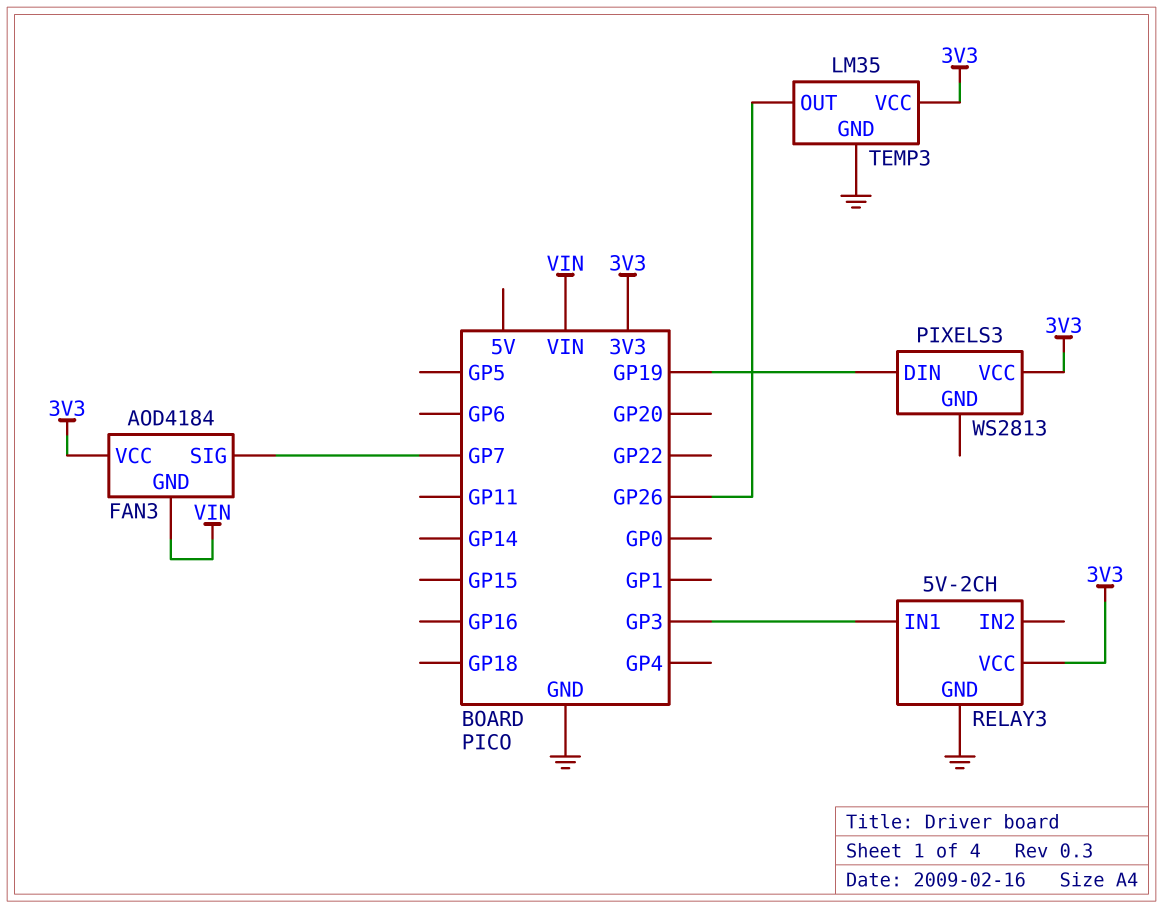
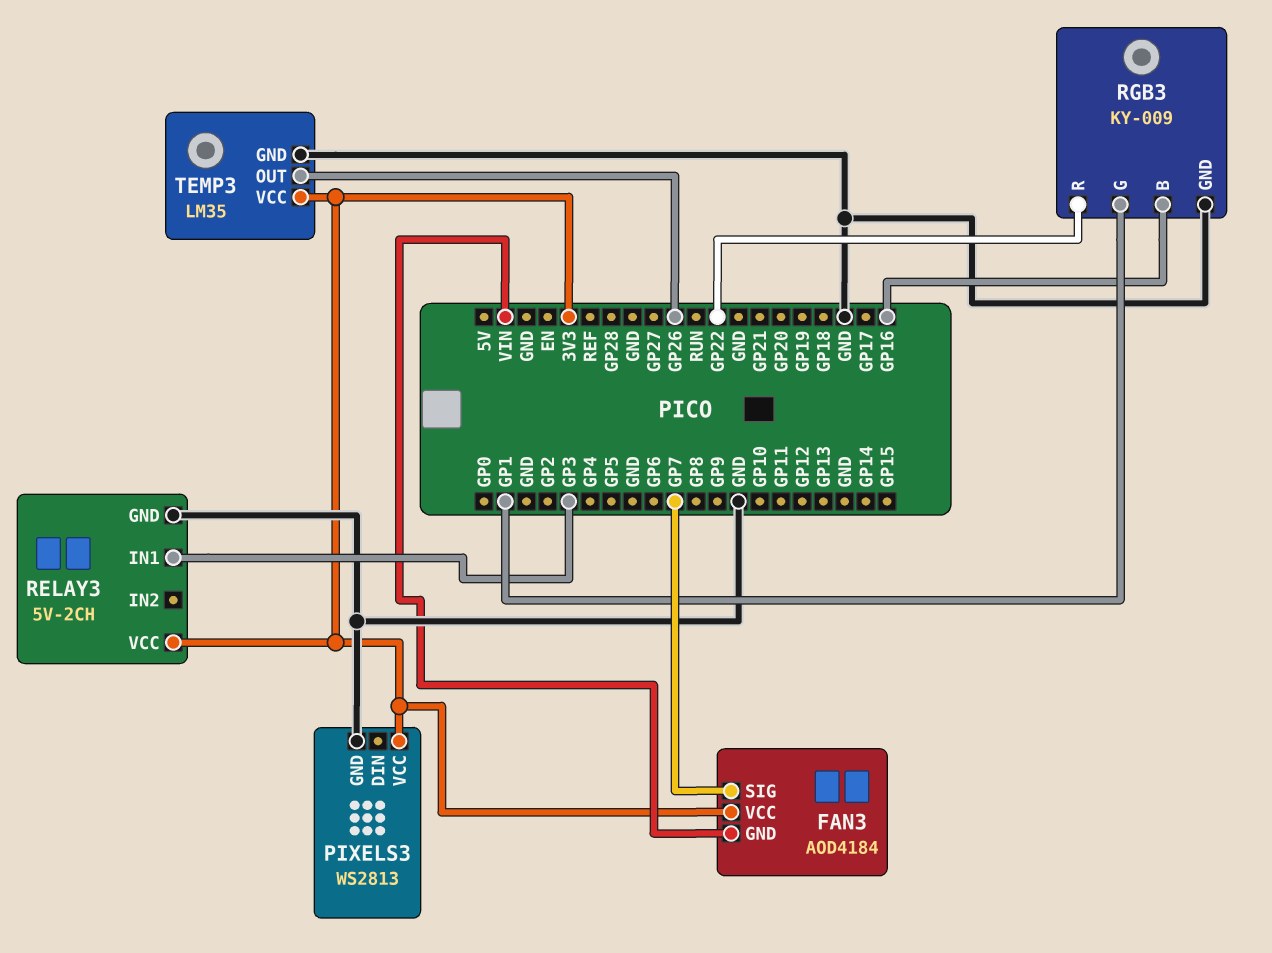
PIXELS3 pin DIN: GP19 -> none
PIXELS3 pin GND: none -> GND
RGB3: none -> KY-009
RGB3 pin B: none -> GP16
RGB3 pin G: none -> GP1
RGB3 pin GND: none -> GND
RGB3 pin R: none -> GP22

